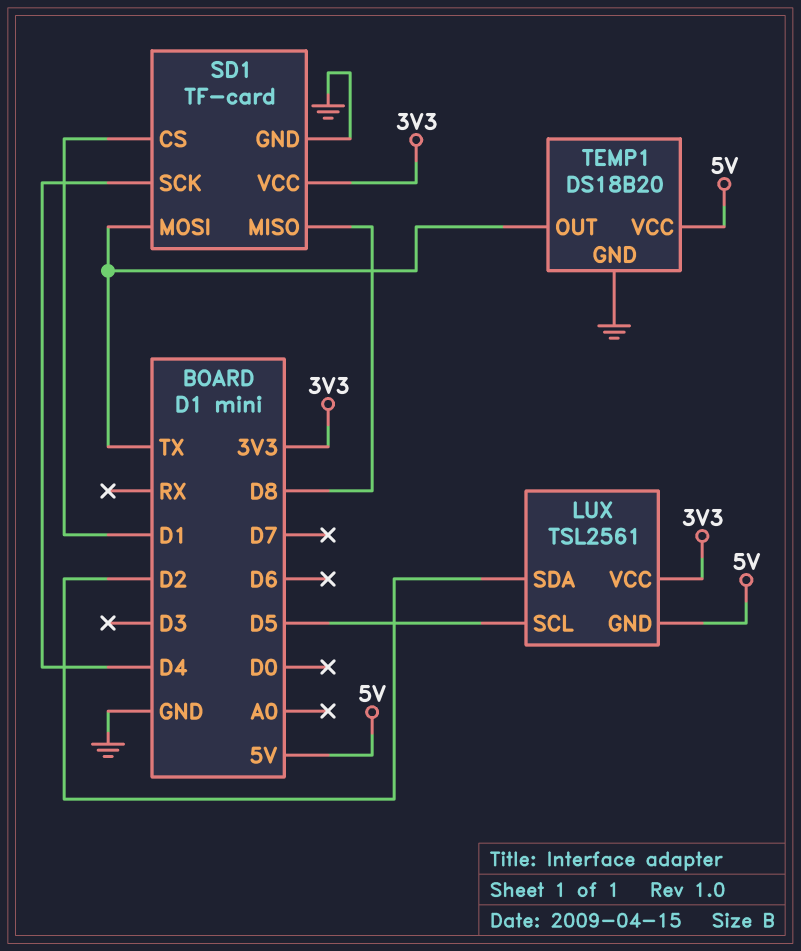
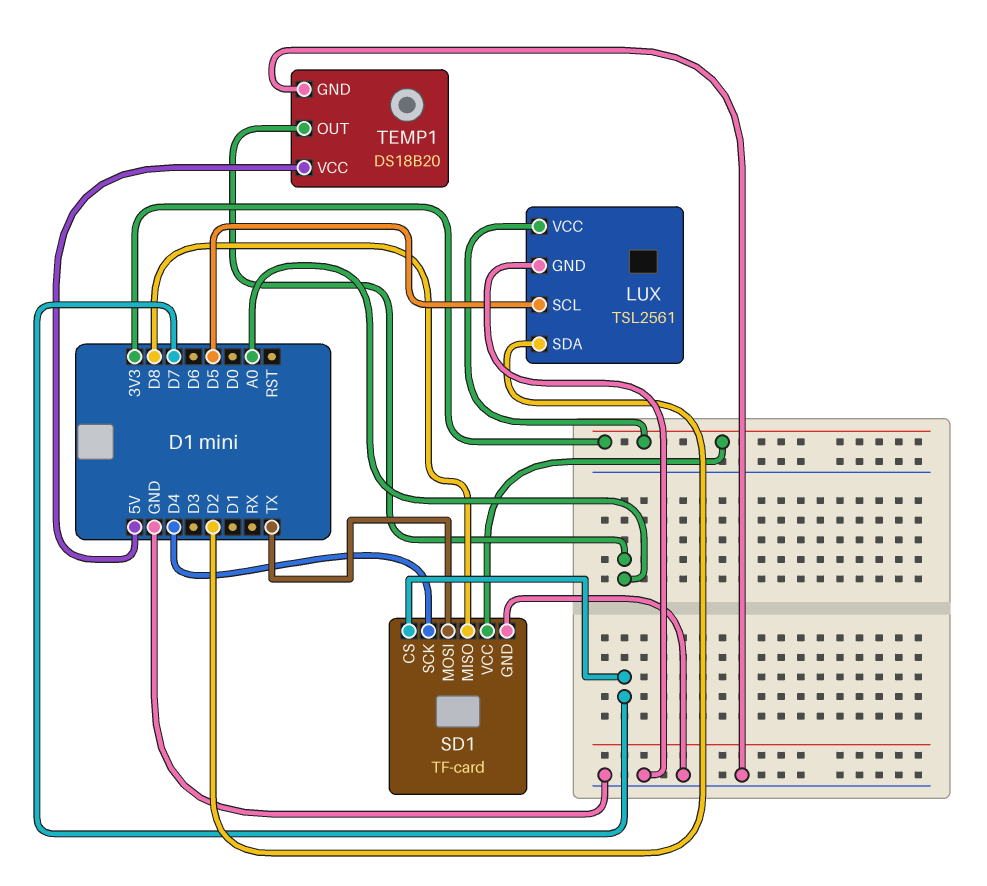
LUX pin GND: 5V -> GND
SD1 pin CS: D1 -> D7
TEMP1 pin OUT: TX -> A0

